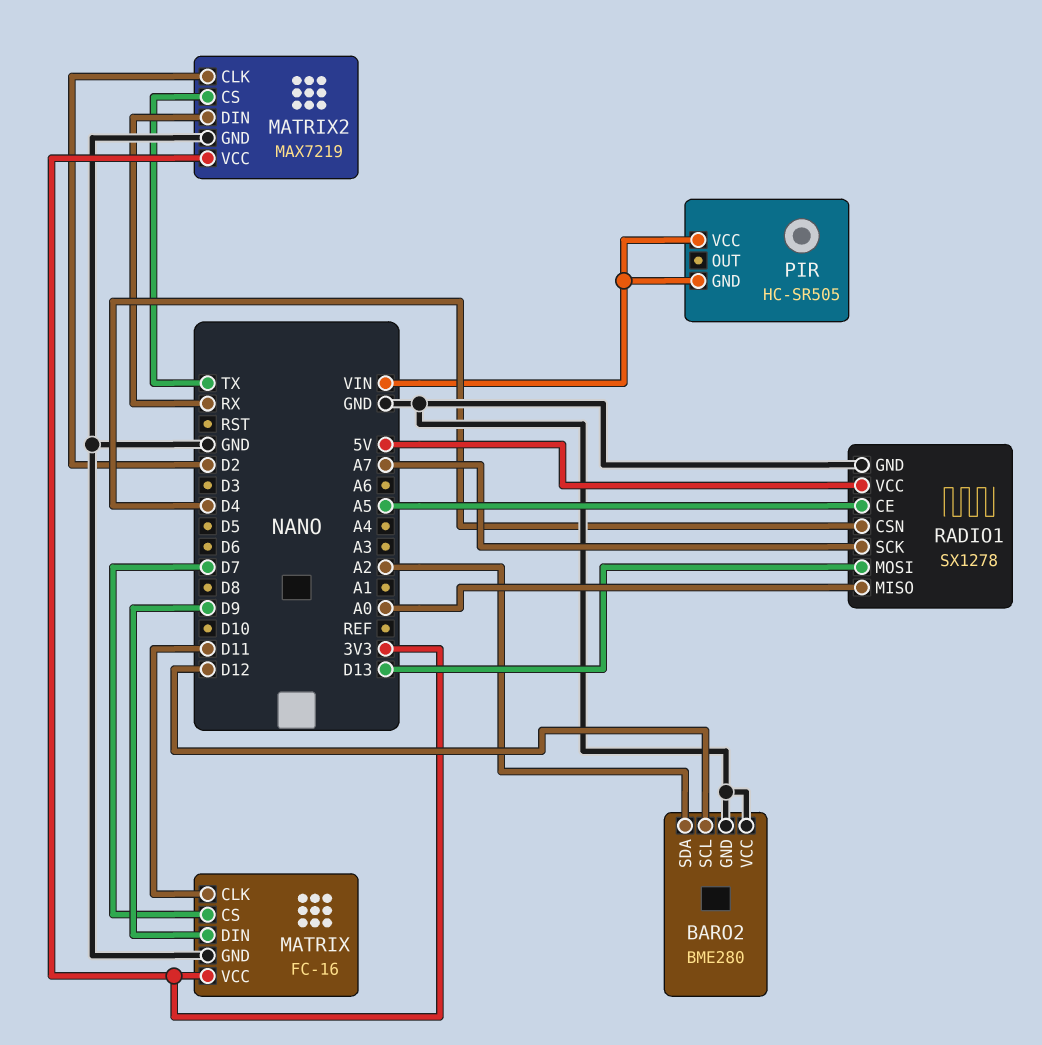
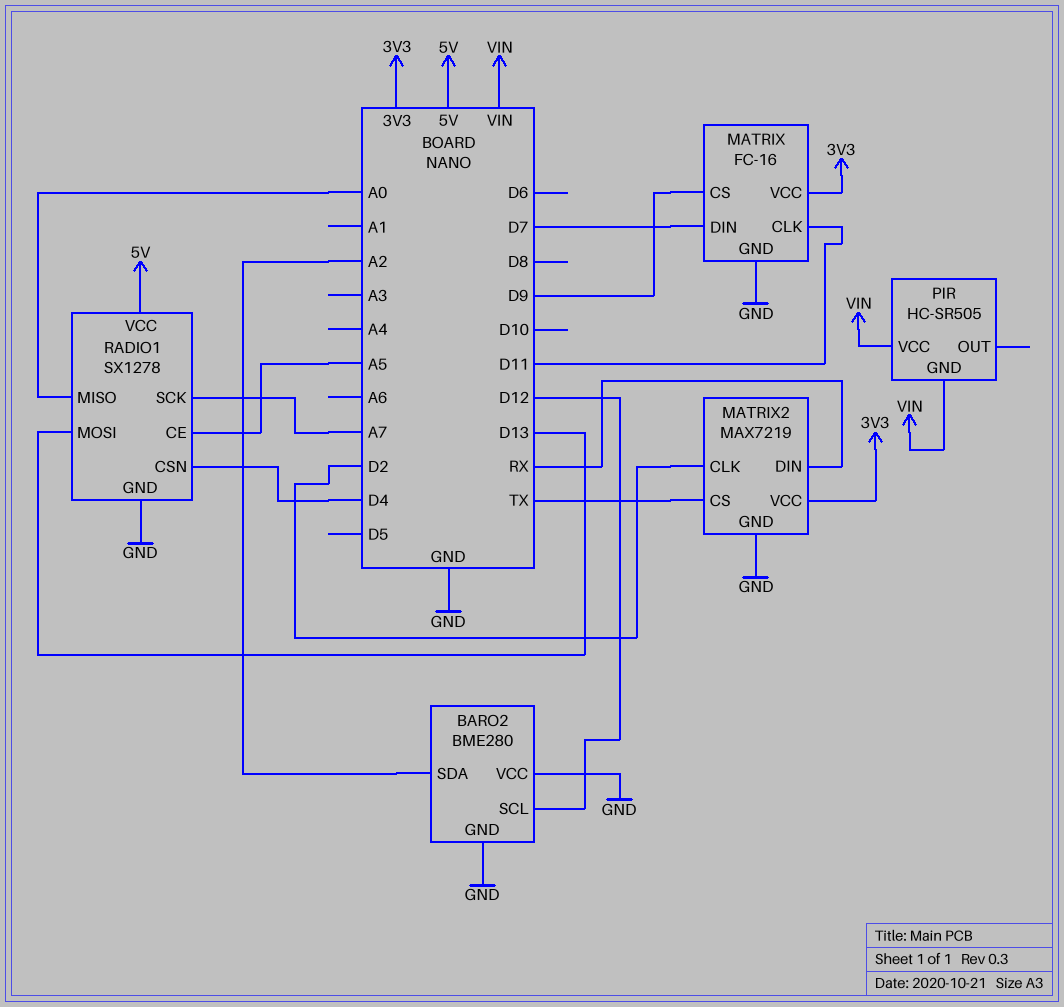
MATRIX pin CS: D7 -> D9
MATRIX pin DIN: D9 -> D7

